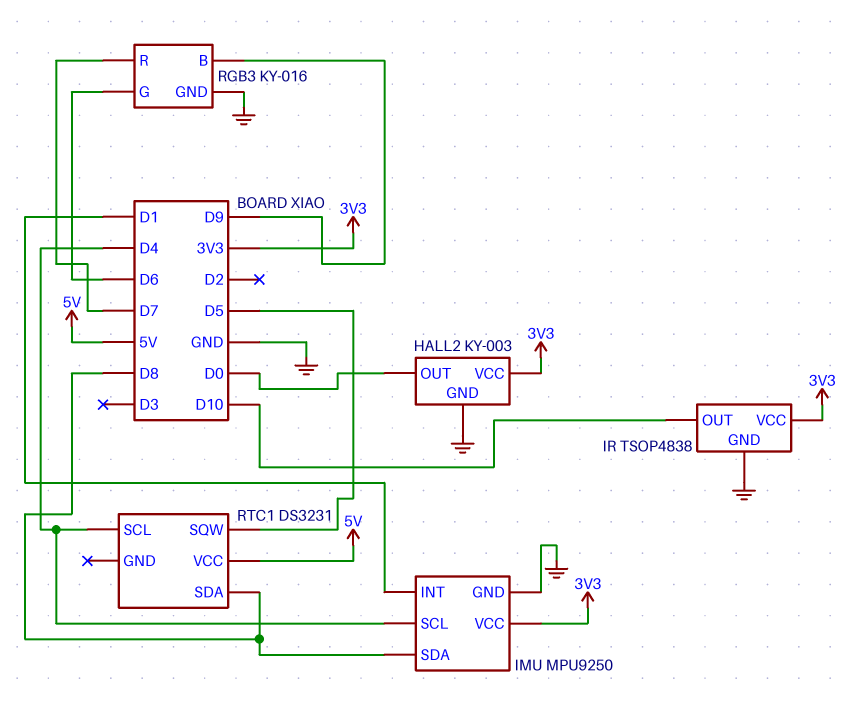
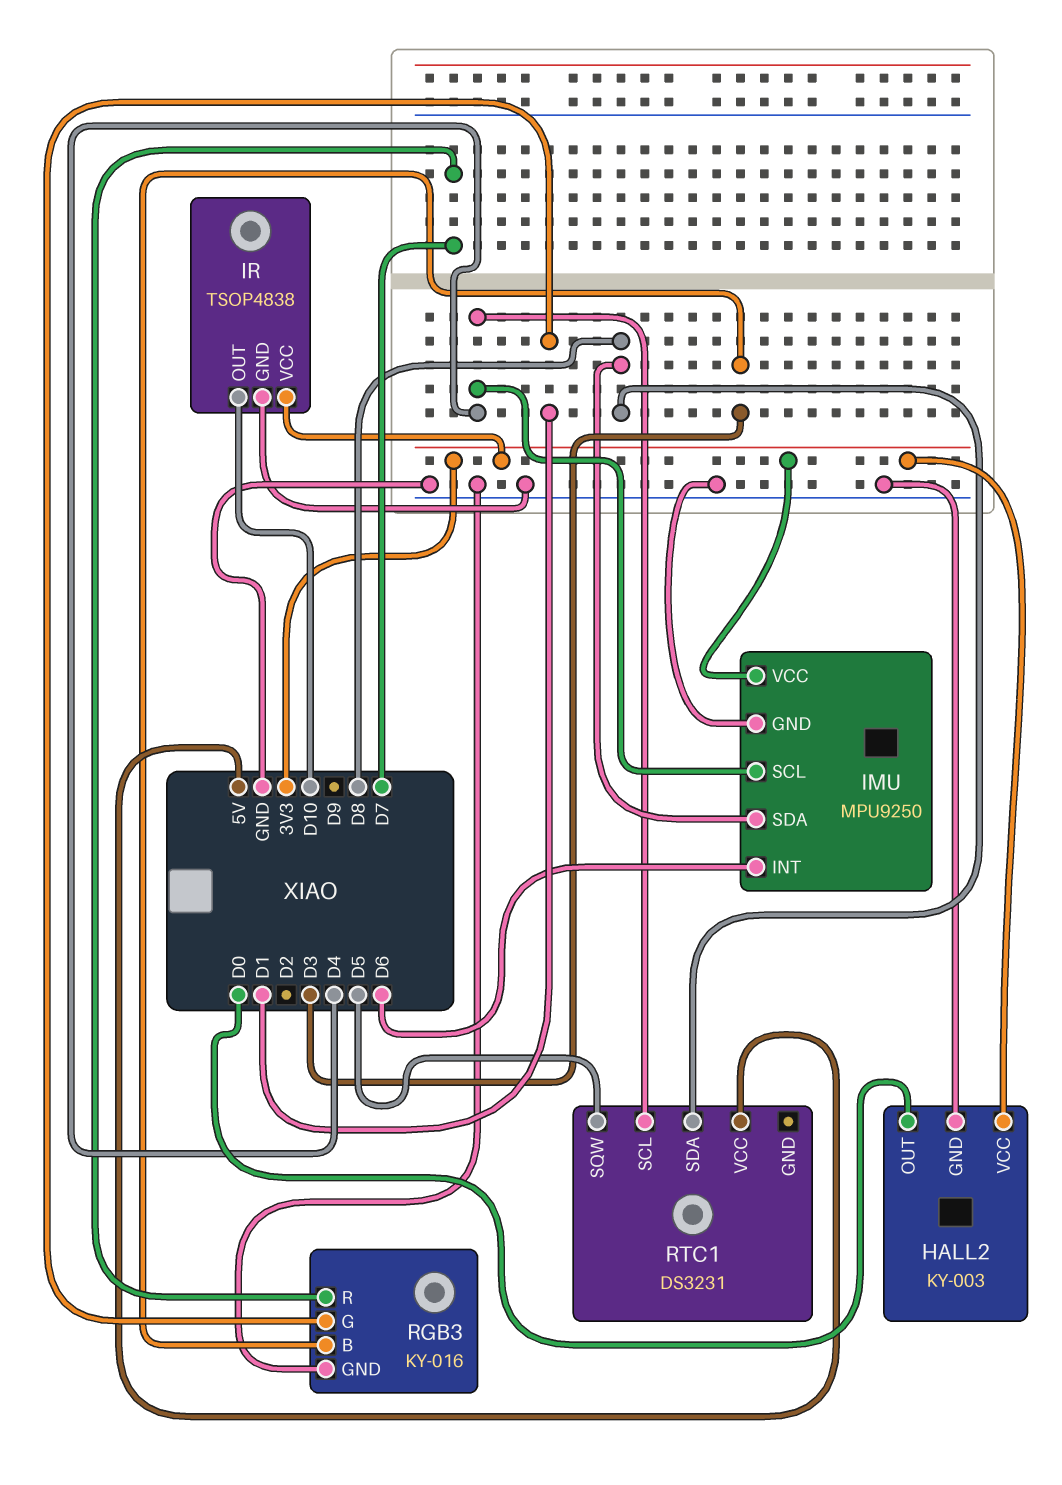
IMU pin INT: D1 -> D6
RGB3 pin B: D9 -> D3
RGB3 pin G: D6 -> D1

